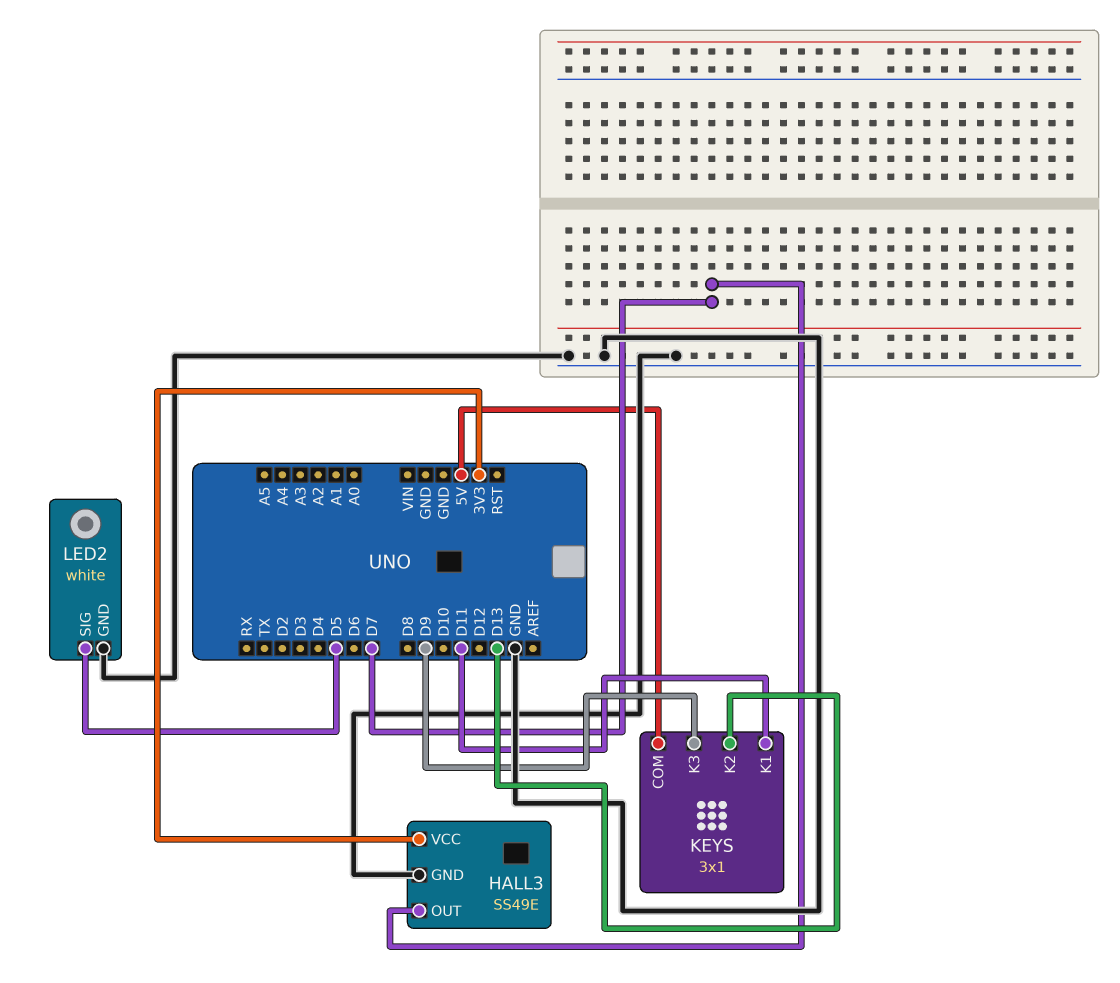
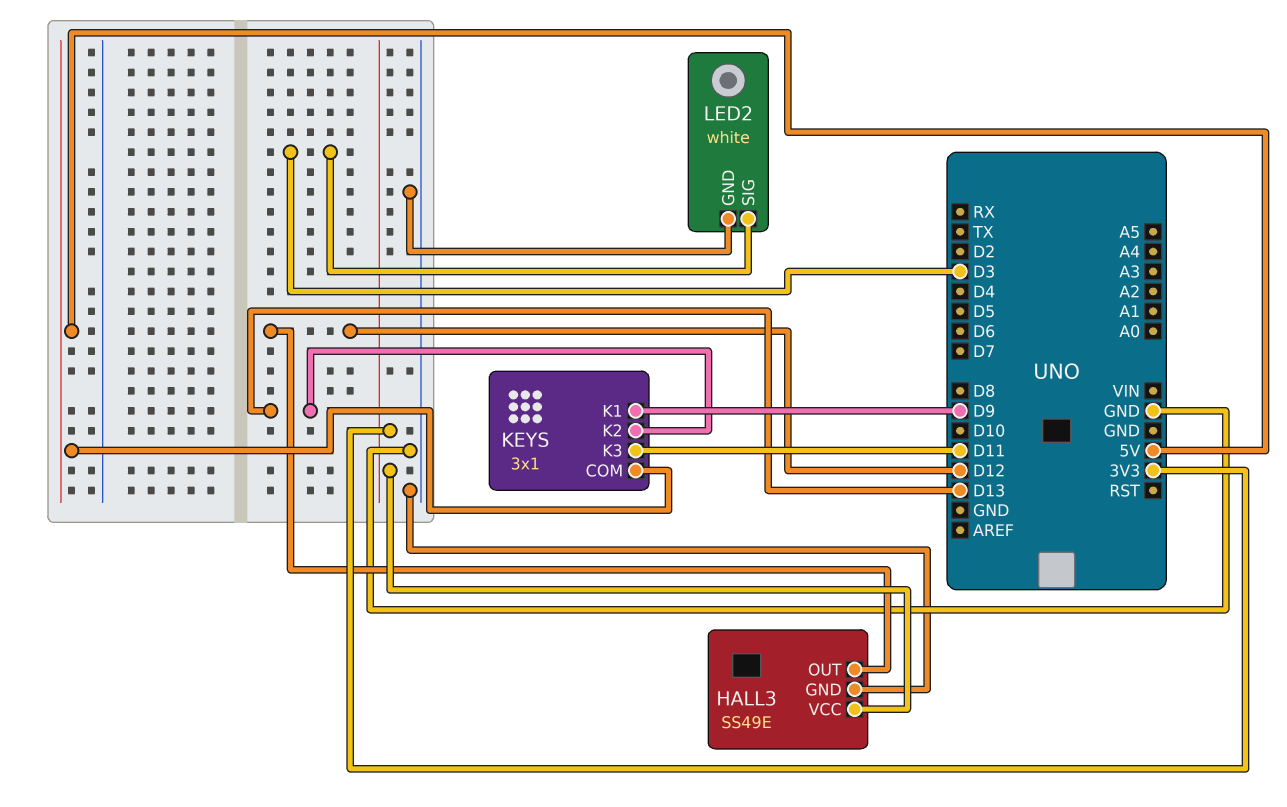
HALL3 pin OUT: D7 -> D12
KEYS pin K1: D11 -> D9
KEYS pin K3: D9 -> D11
LED2 pin SIG: D5 -> D3

